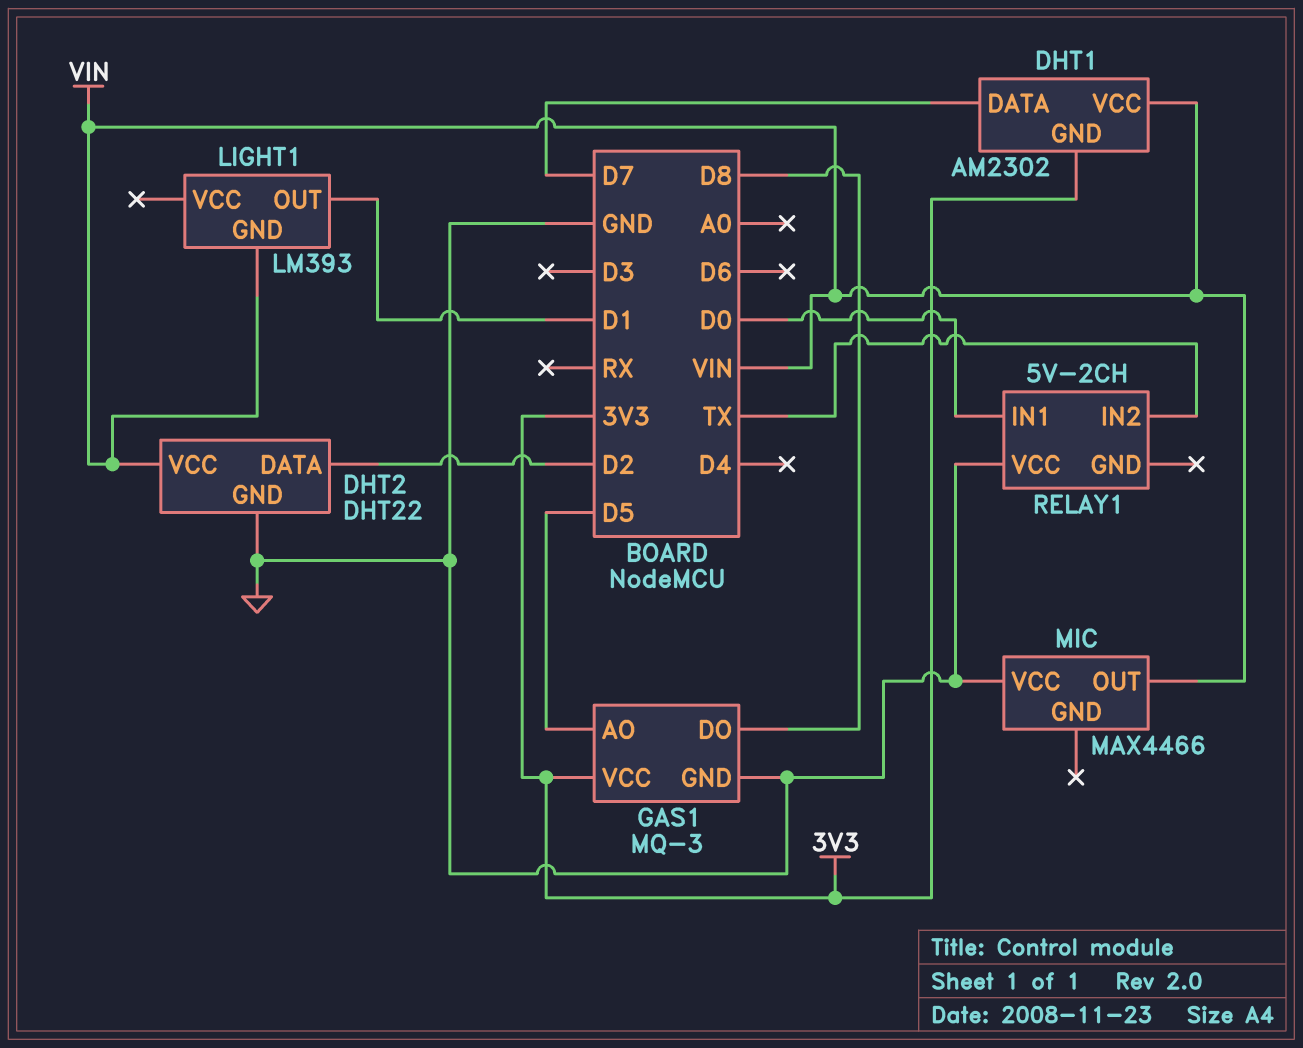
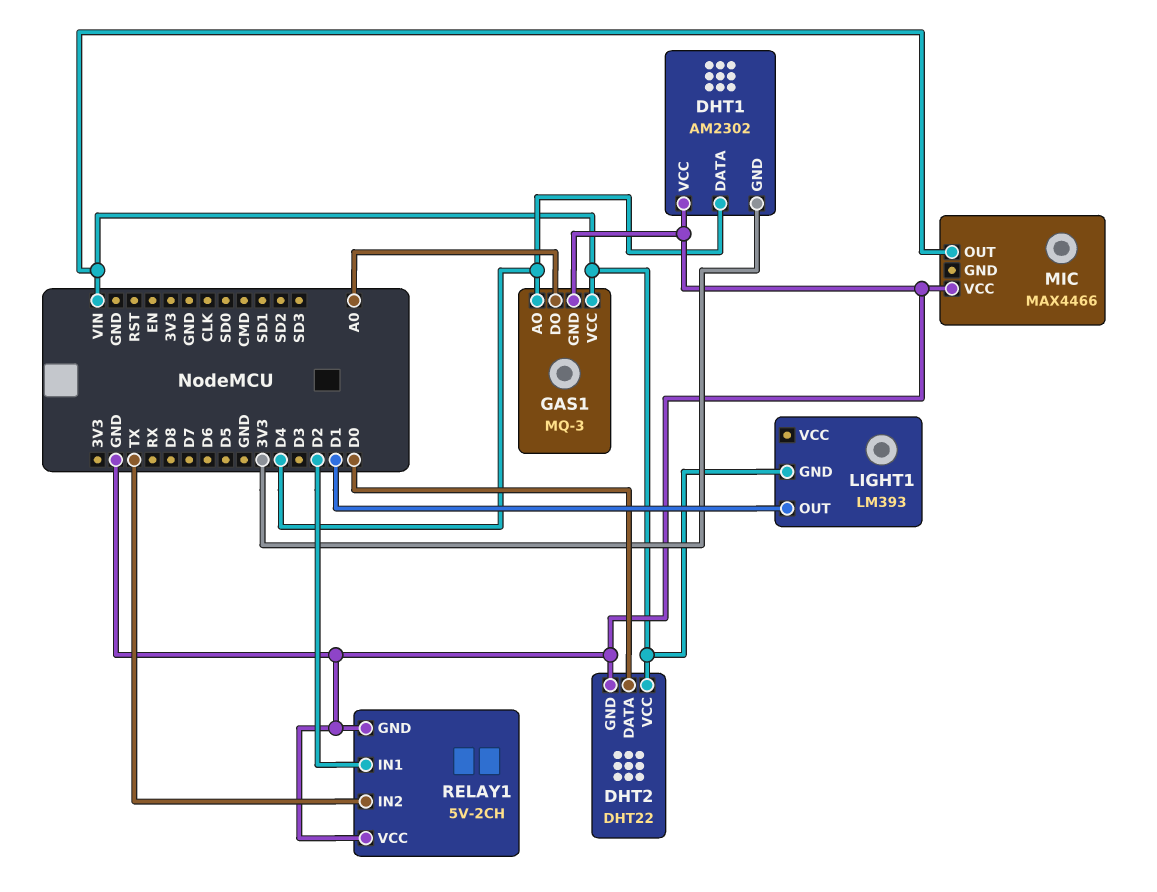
DHT1 pin DATA: D7 -> D4
DHT1 pin VCC: VIN -> GND
DHT2 pin DATA: D2 -> D0
GAS1 pin AO: D5 -> D4
GAS1 pin DO: D8 -> A0
GAS1 pin VCC: 3V3 -> VIN
RELAY1 pin GND: none -> GND
RELAY1 pin IN1: D0 -> D2

